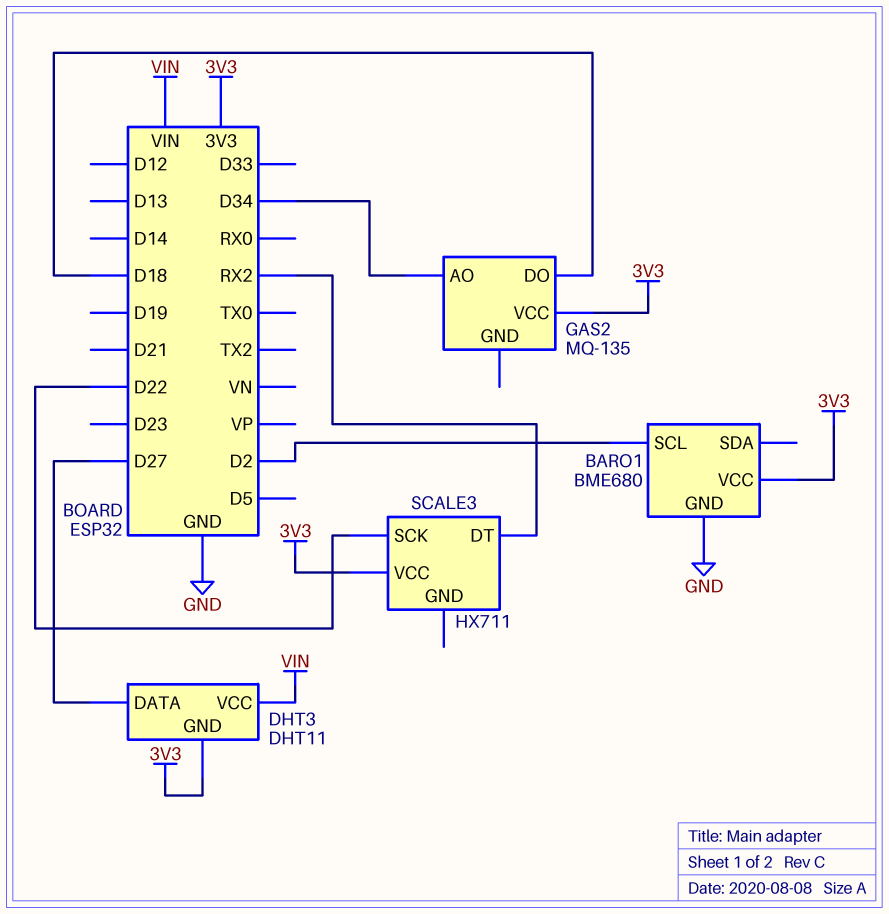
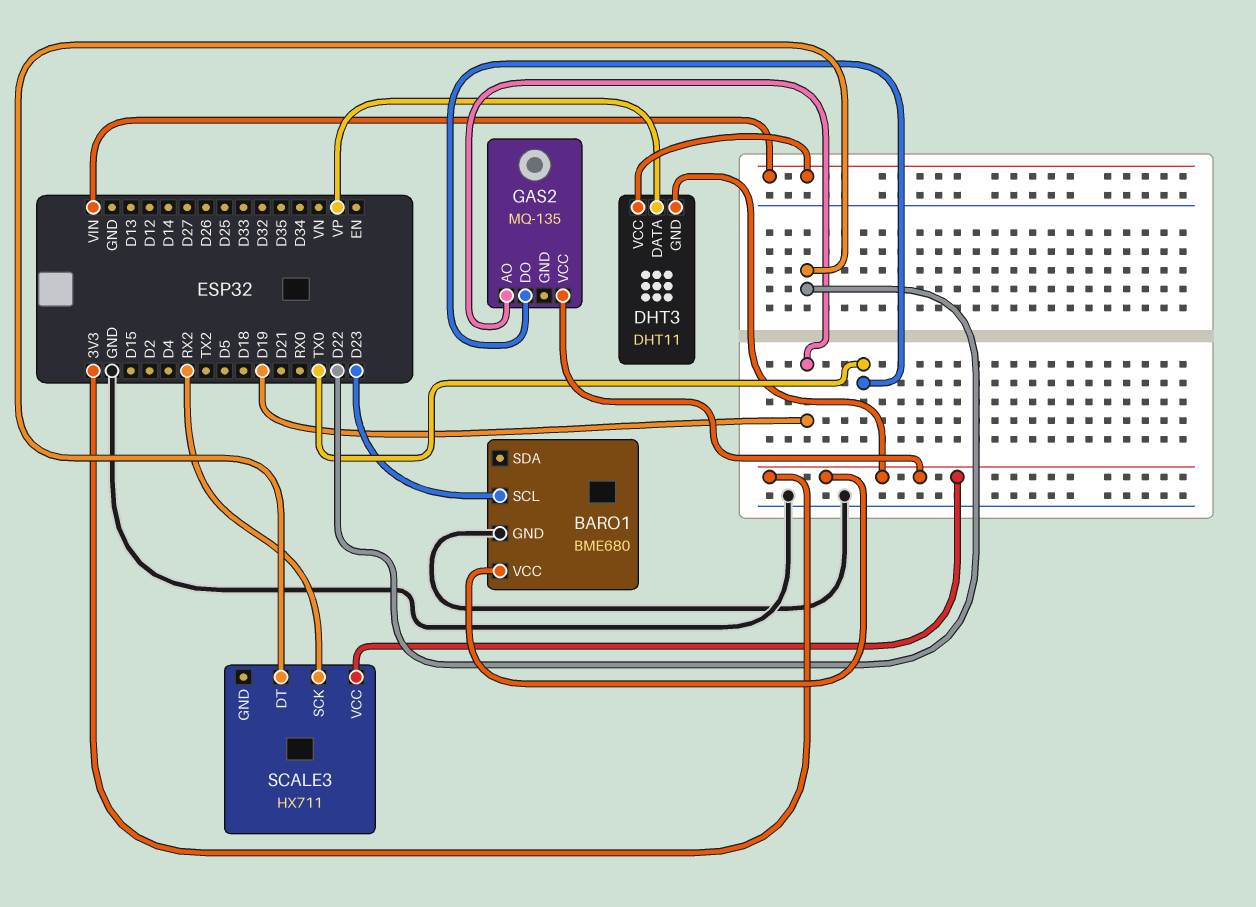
BARO1 pin SCL: D2 -> D23
DHT3 pin DATA: D27 -> VP
GAS2 pin AO: D34 -> D19
GAS2 pin DO: D18 -> TX0
SCALE3 pin DT: RX2 -> D22
SCALE3 pin SCK: D22 -> RX2

